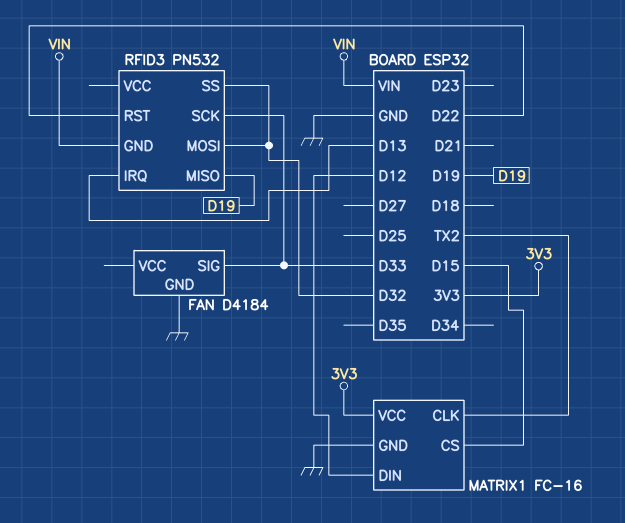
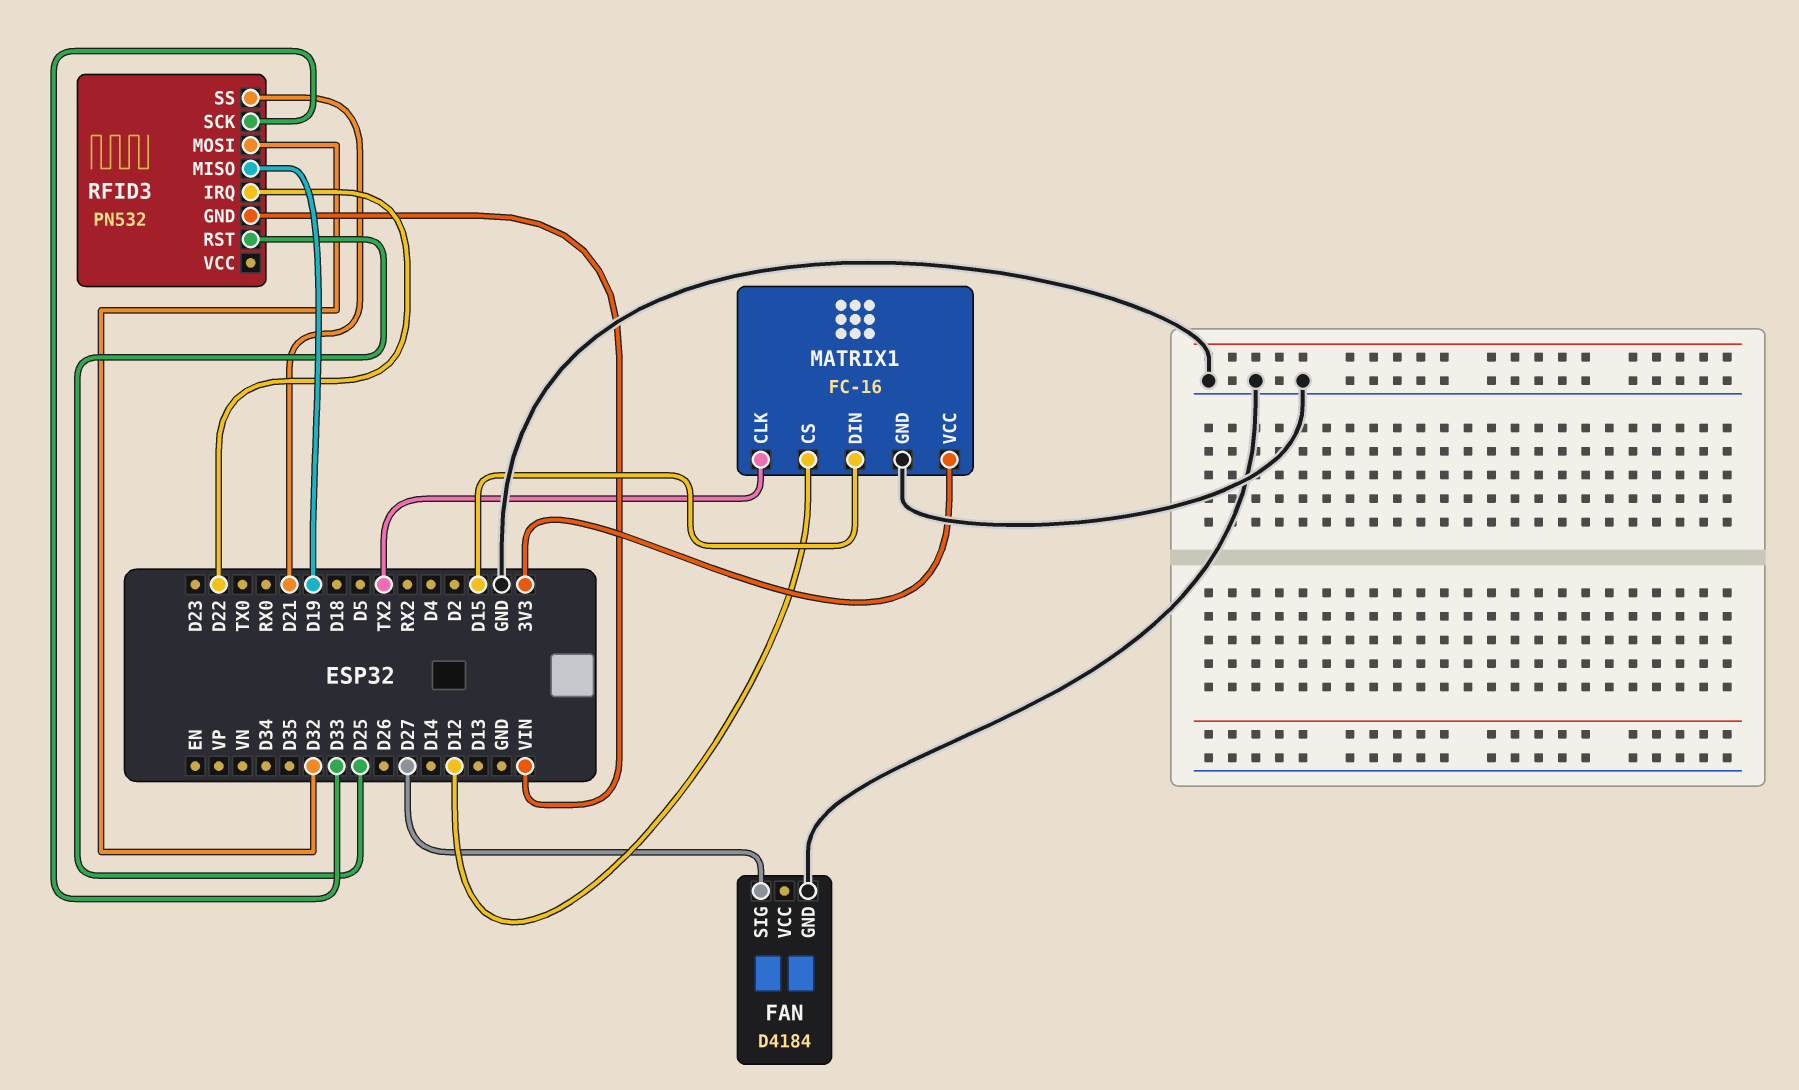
FAN pin SIG: D33 -> D27
MATRIX1 pin CS: D15 -> D12
MATRIX1 pin DIN: D12 -> D15
RFID3 pin IRQ: D13 -> D22
RFID3 pin RST: D22 -> D25
RFID3 pin SS: D32 -> D21

